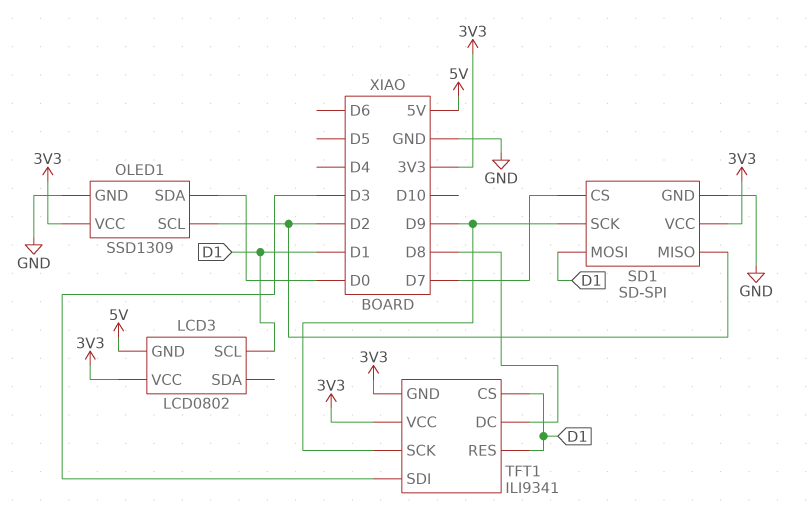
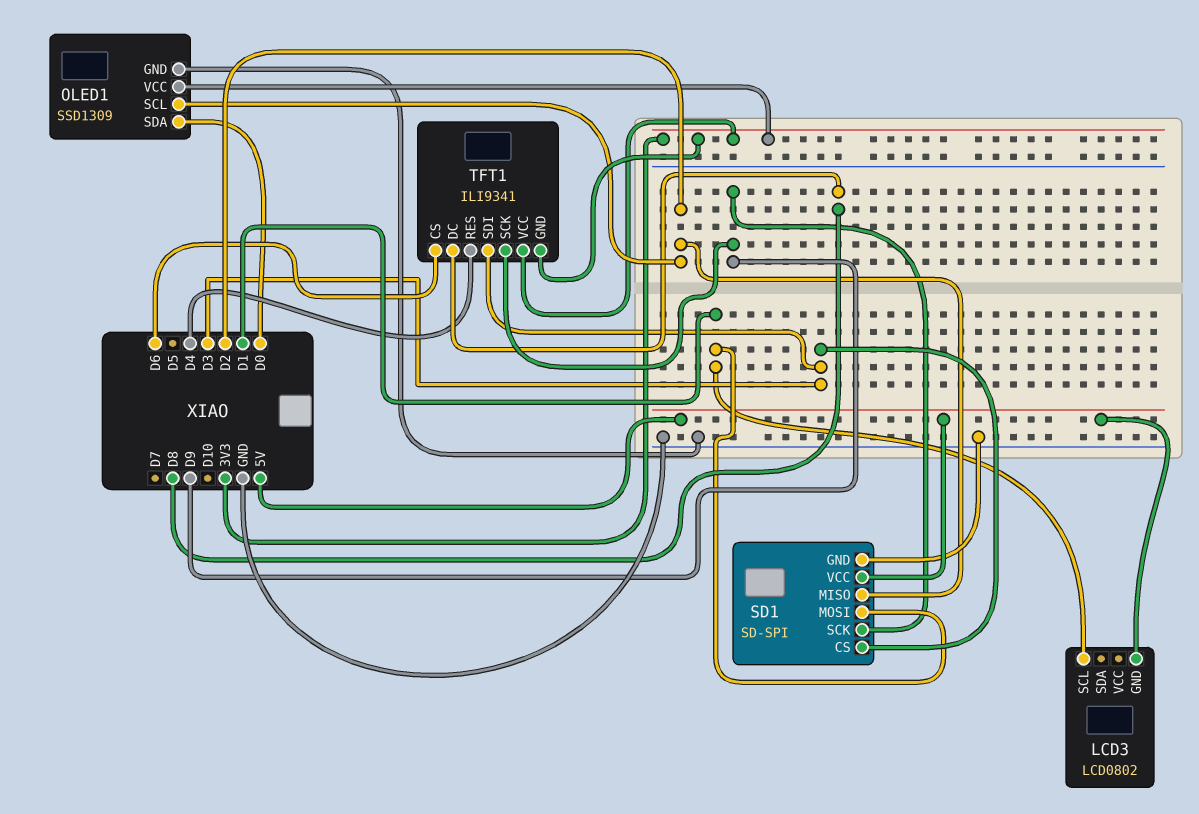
LCD3 pin VCC: 3V3 -> none
SD1 pin CS: D7 -> D3
SD1 pin VCC: 3V3 -> 5V
TFT1 pin CS: D1 -> D6
TFT1 pin RES: D1 -> D4

